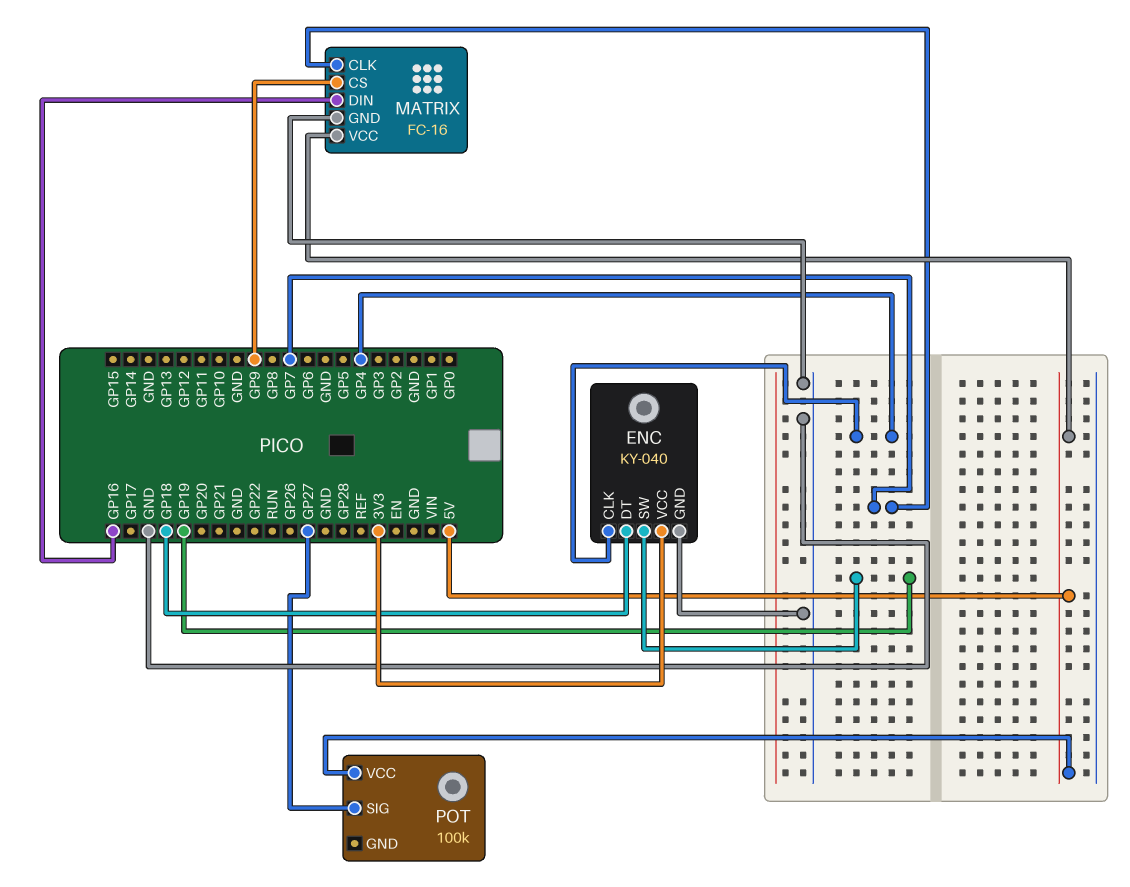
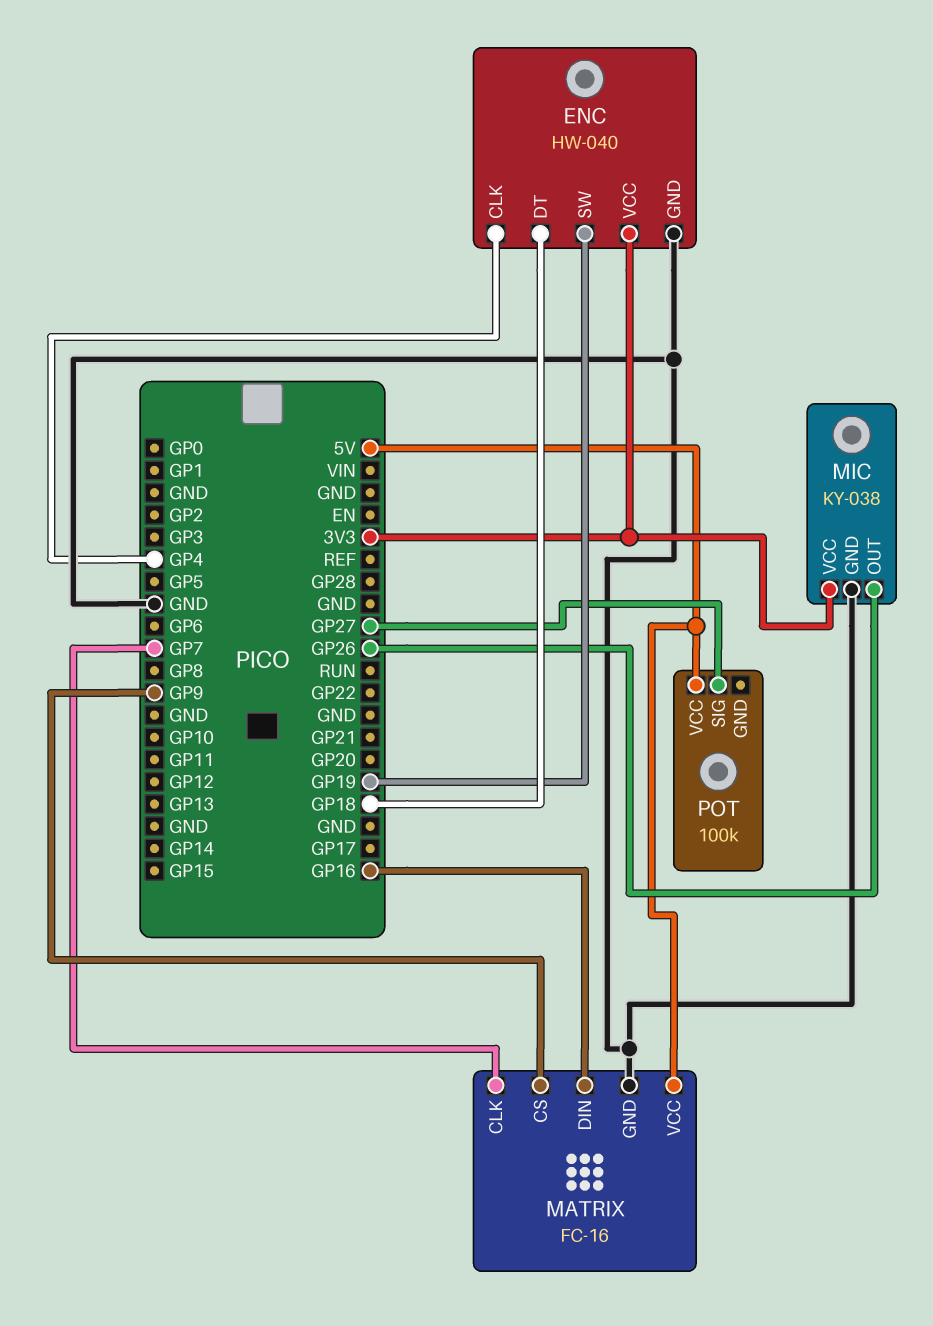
ENC: KY-040 -> HW-040
MIC: none -> KY-038
MIC pin GND: none -> GND
MIC pin OUT: none -> GP26
MIC pin VCC: none -> 3V3

